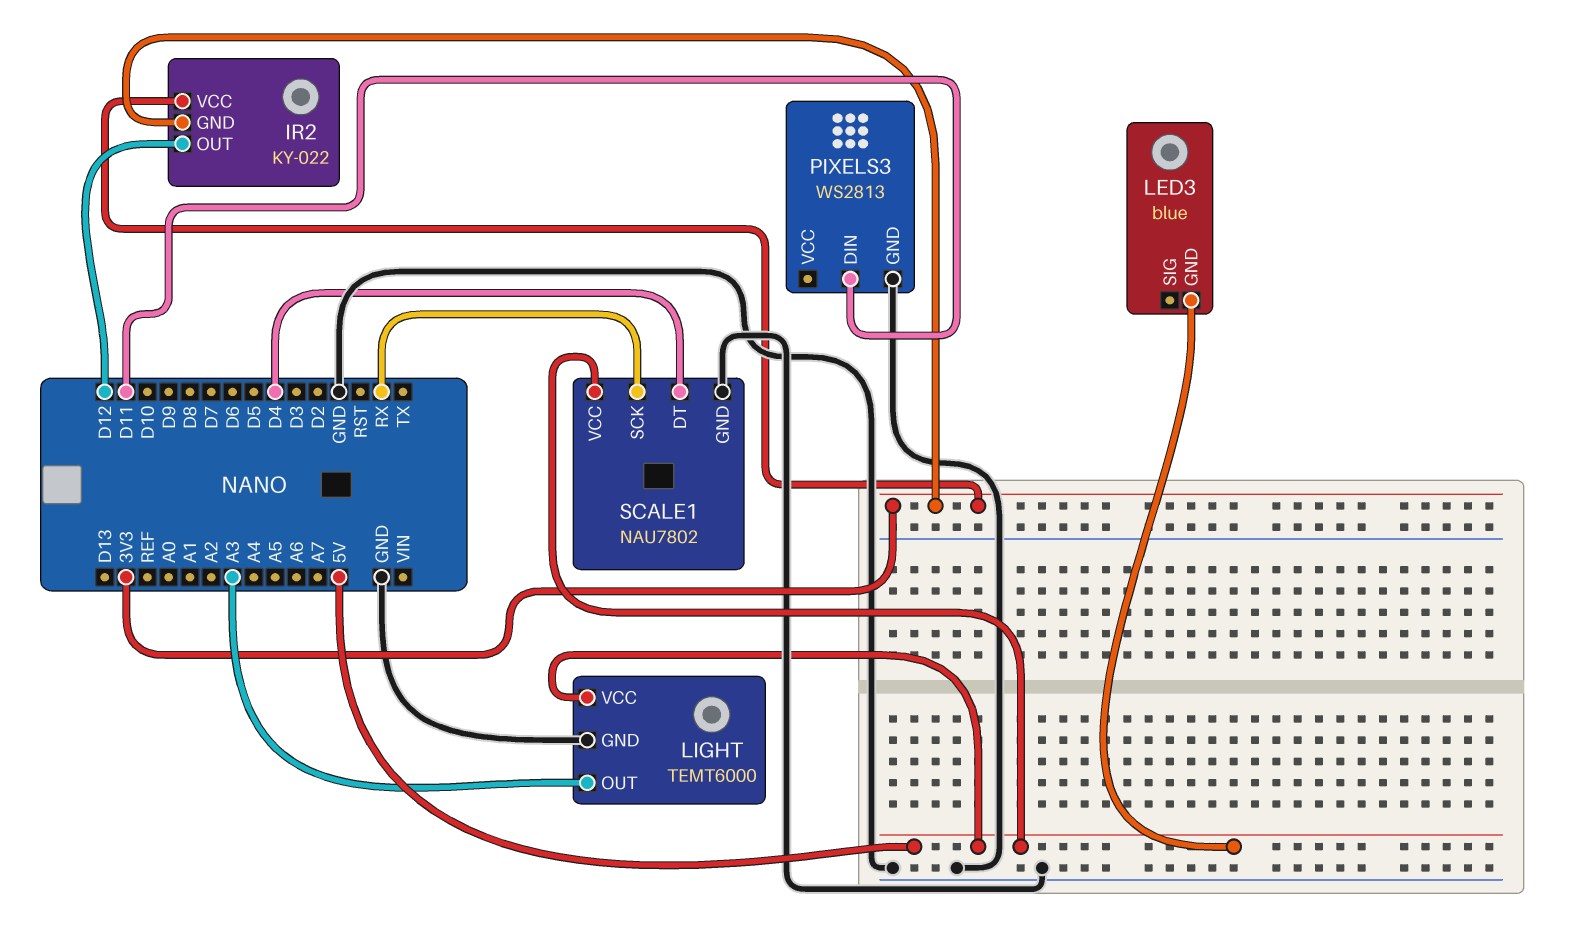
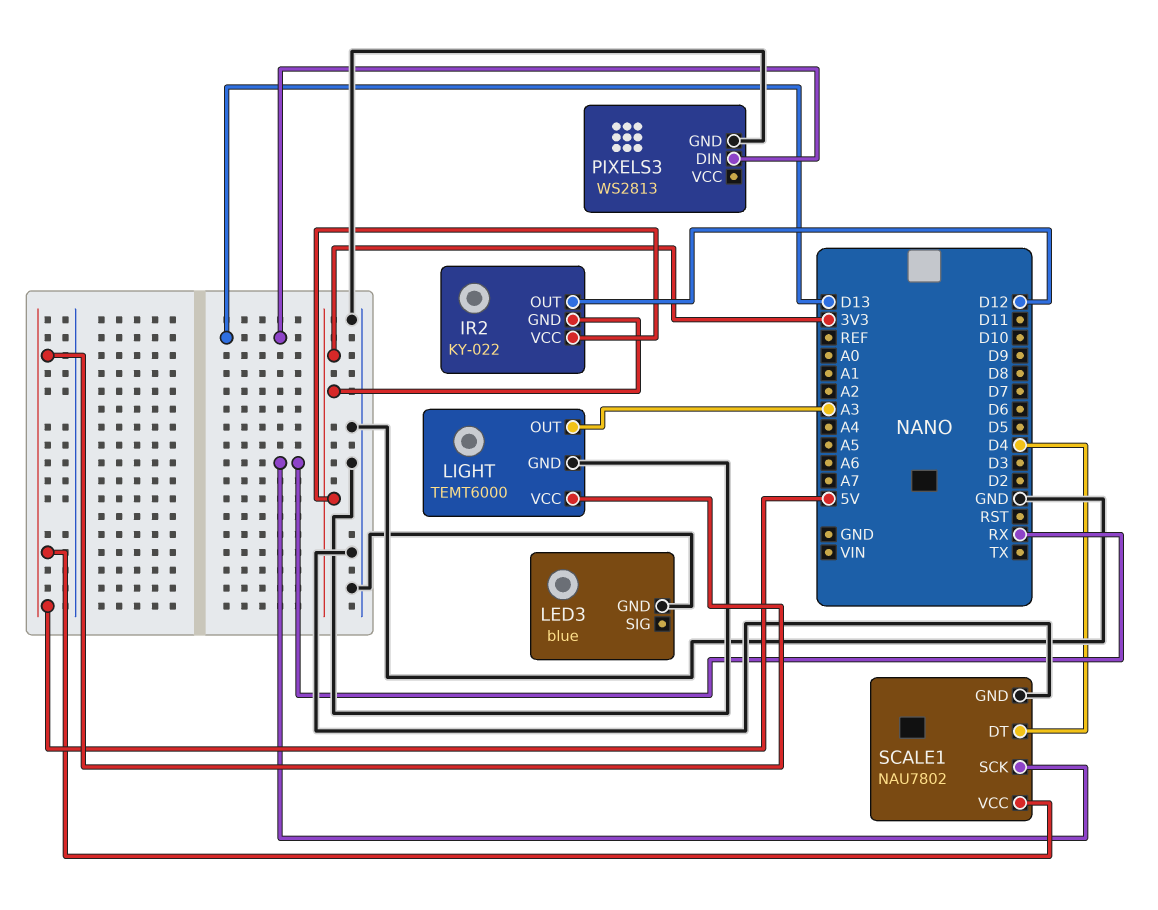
LED3 pin GND: 5V -> GND
PIXELS3 pin DIN: D11 -> D13

